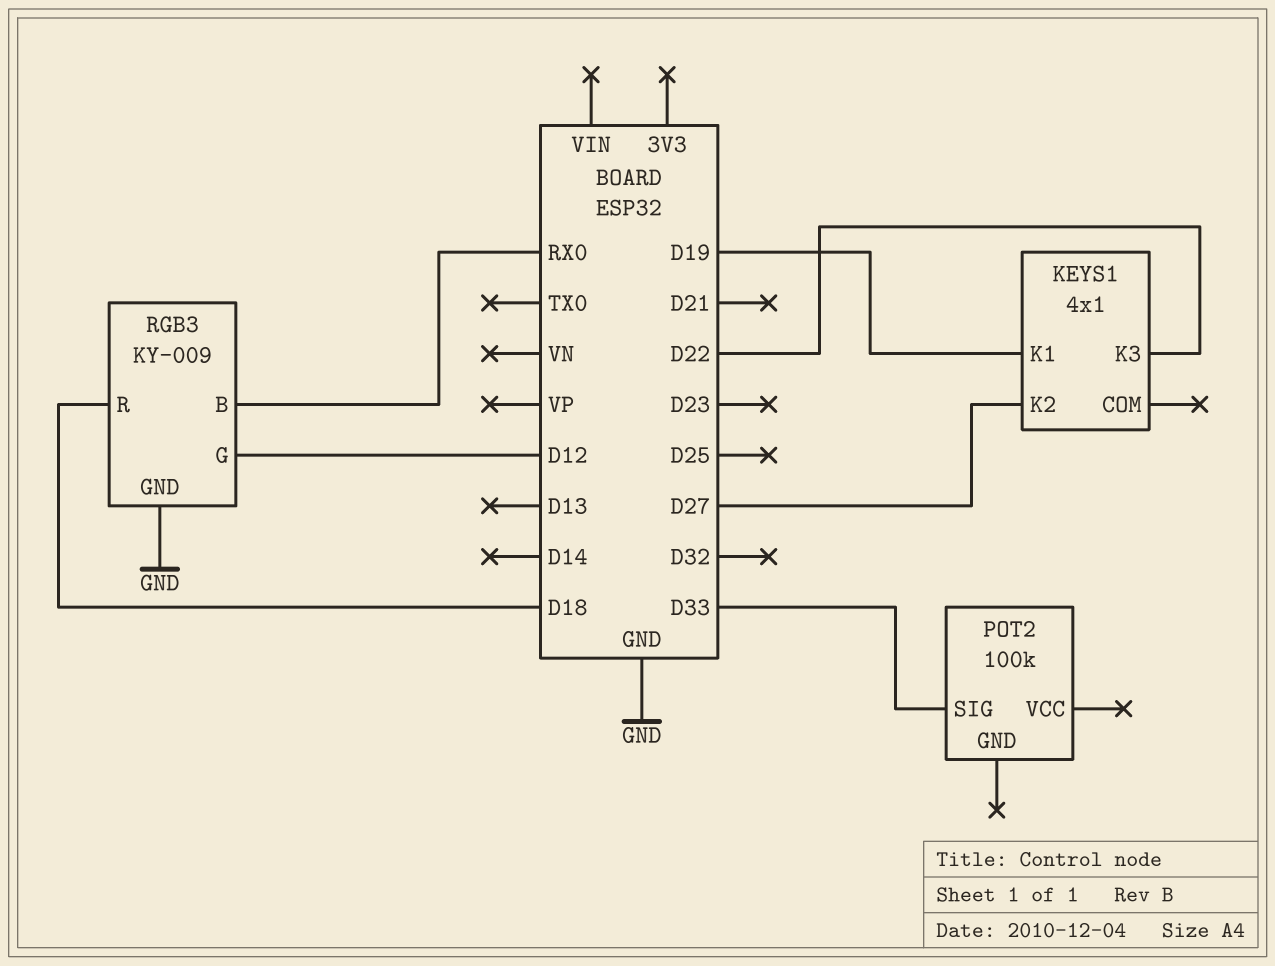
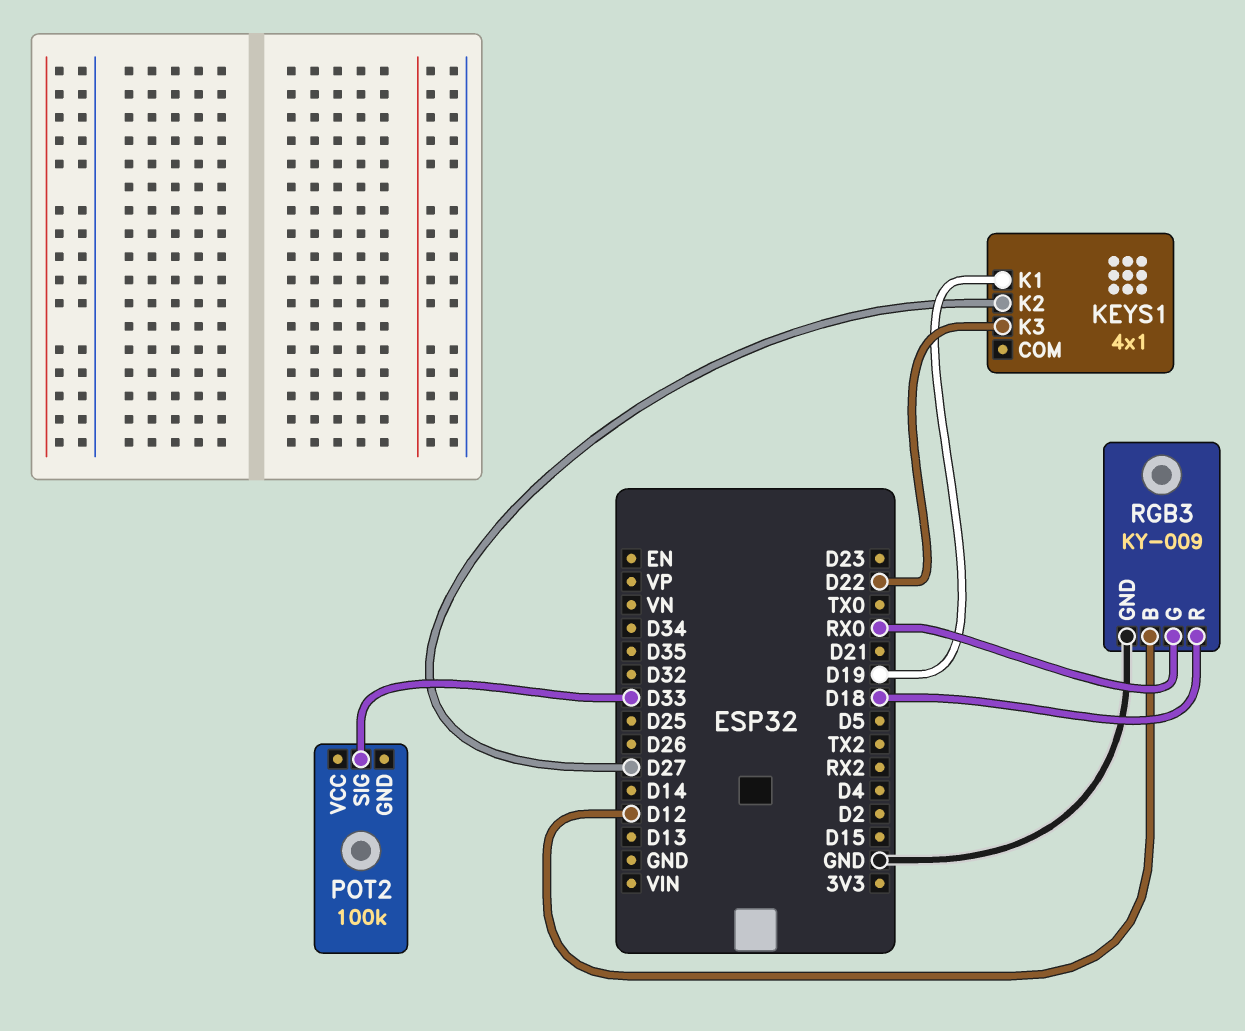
RGB3 pin B: RX0 -> D12
RGB3 pin G: D12 -> RX0

